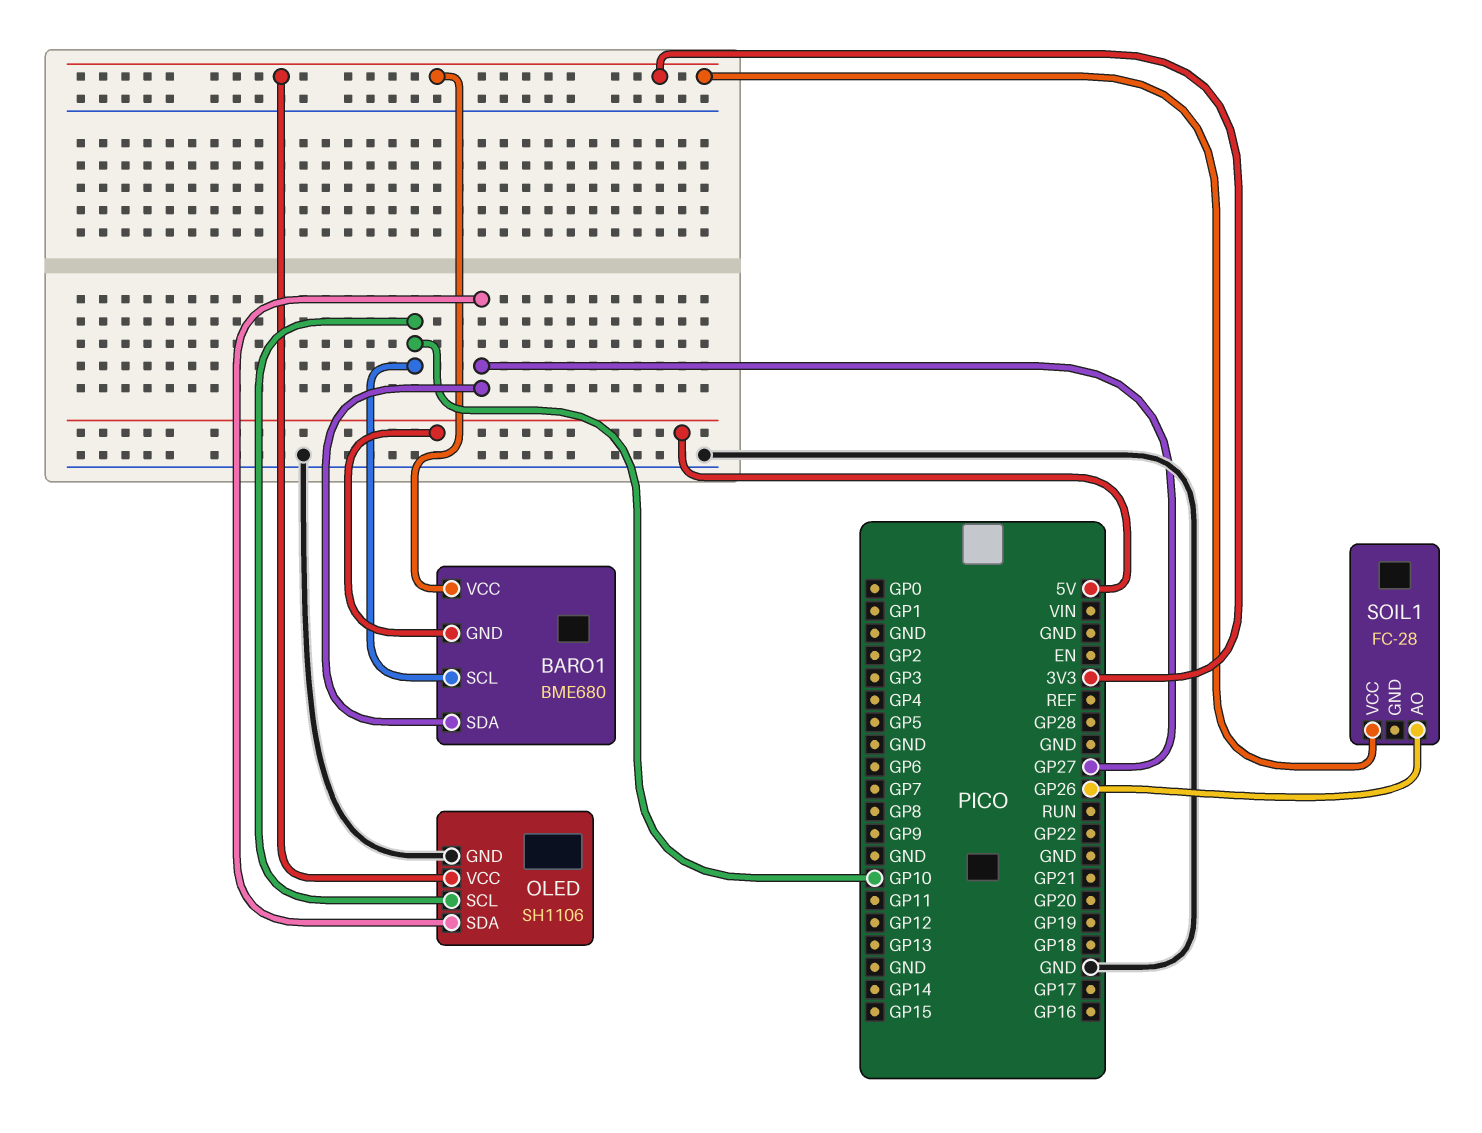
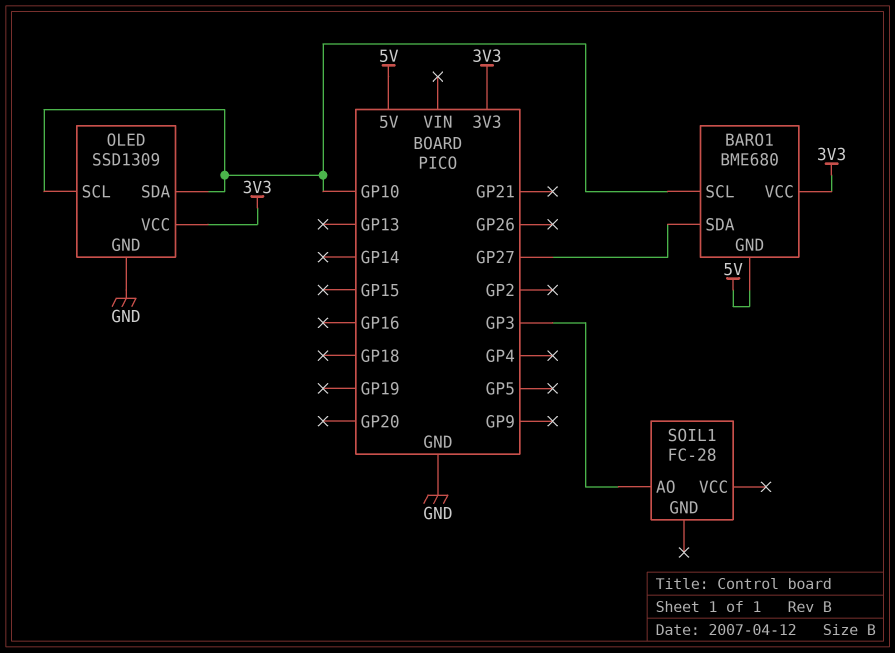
OLED: SH1106 -> SSD1309
OLED pin SDA: GP27 -> GP10
SOIL1 pin AO: GP26 -> GP3
SOIL1 pin VCC: 3V3 -> none

